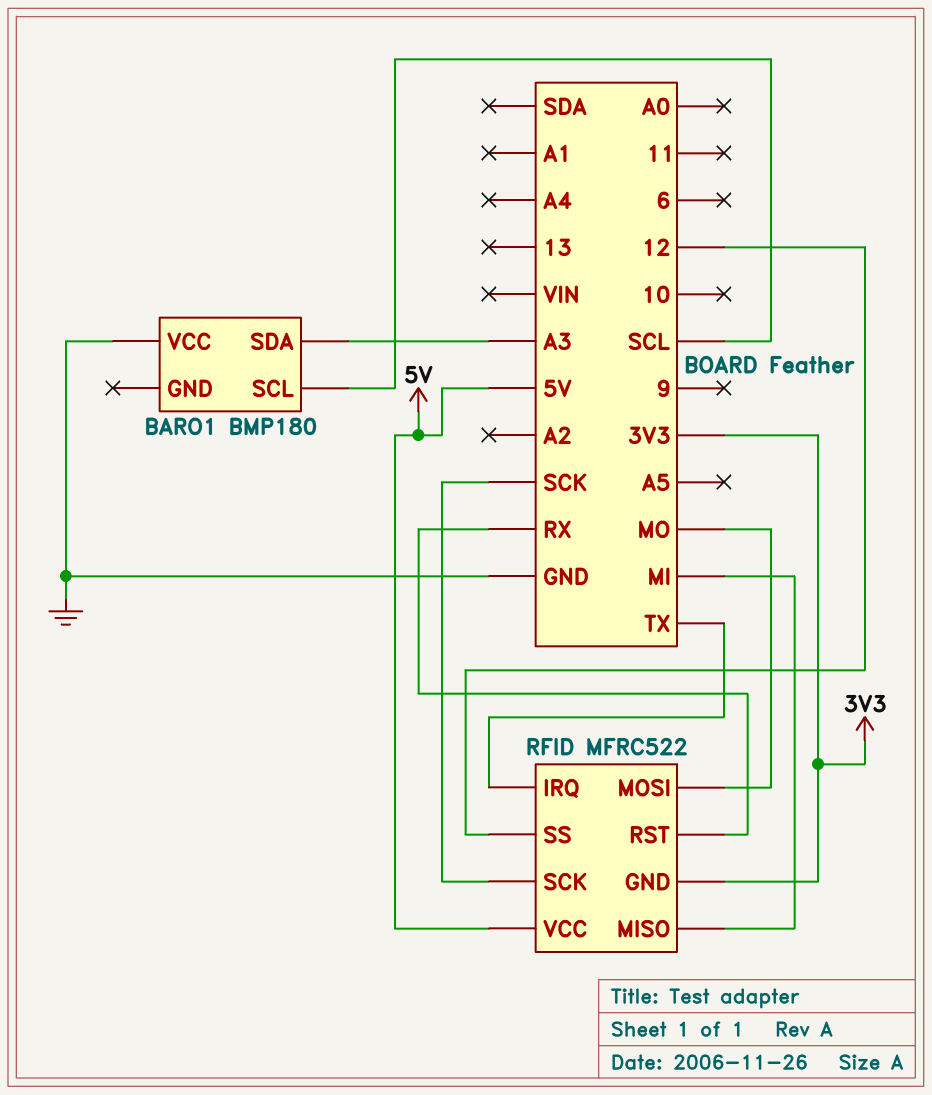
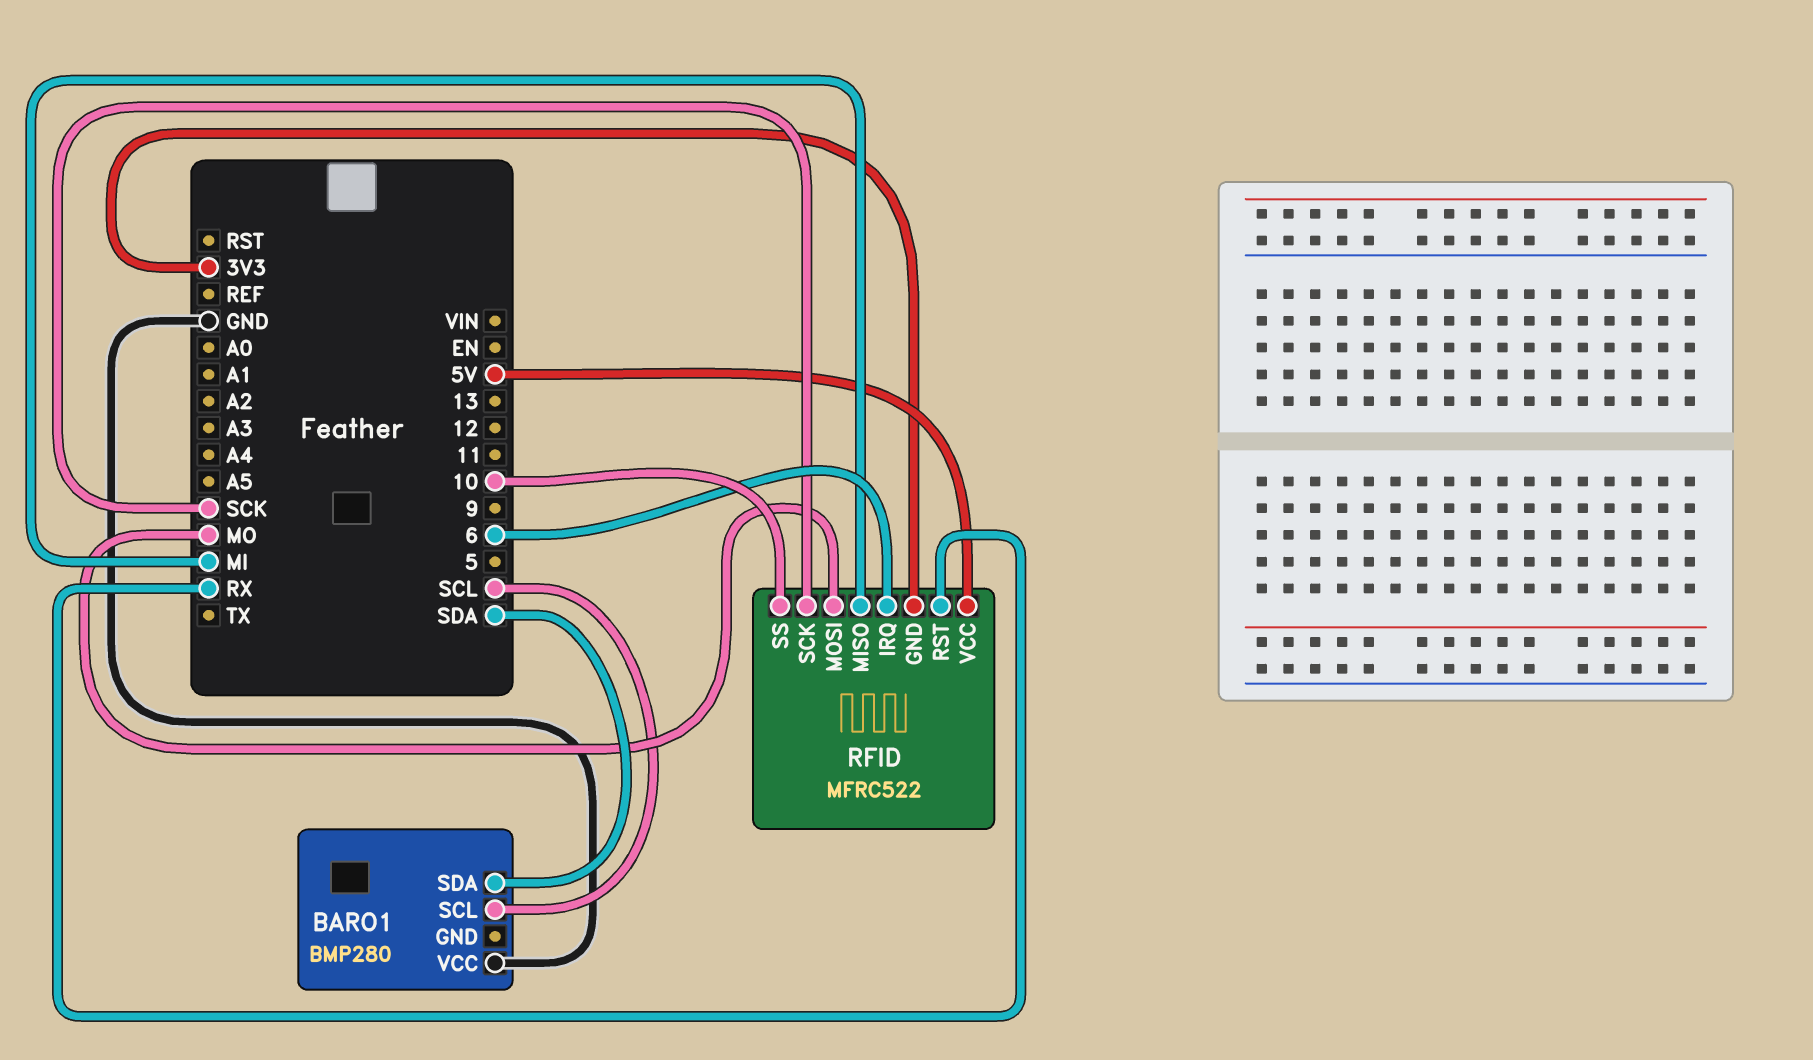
BARO1: BMP180 -> BMP280
BARO1 pin SDA: A3 -> SDA
RFID pin IRQ: TX -> 6
RFID pin SS: 12 -> 10

